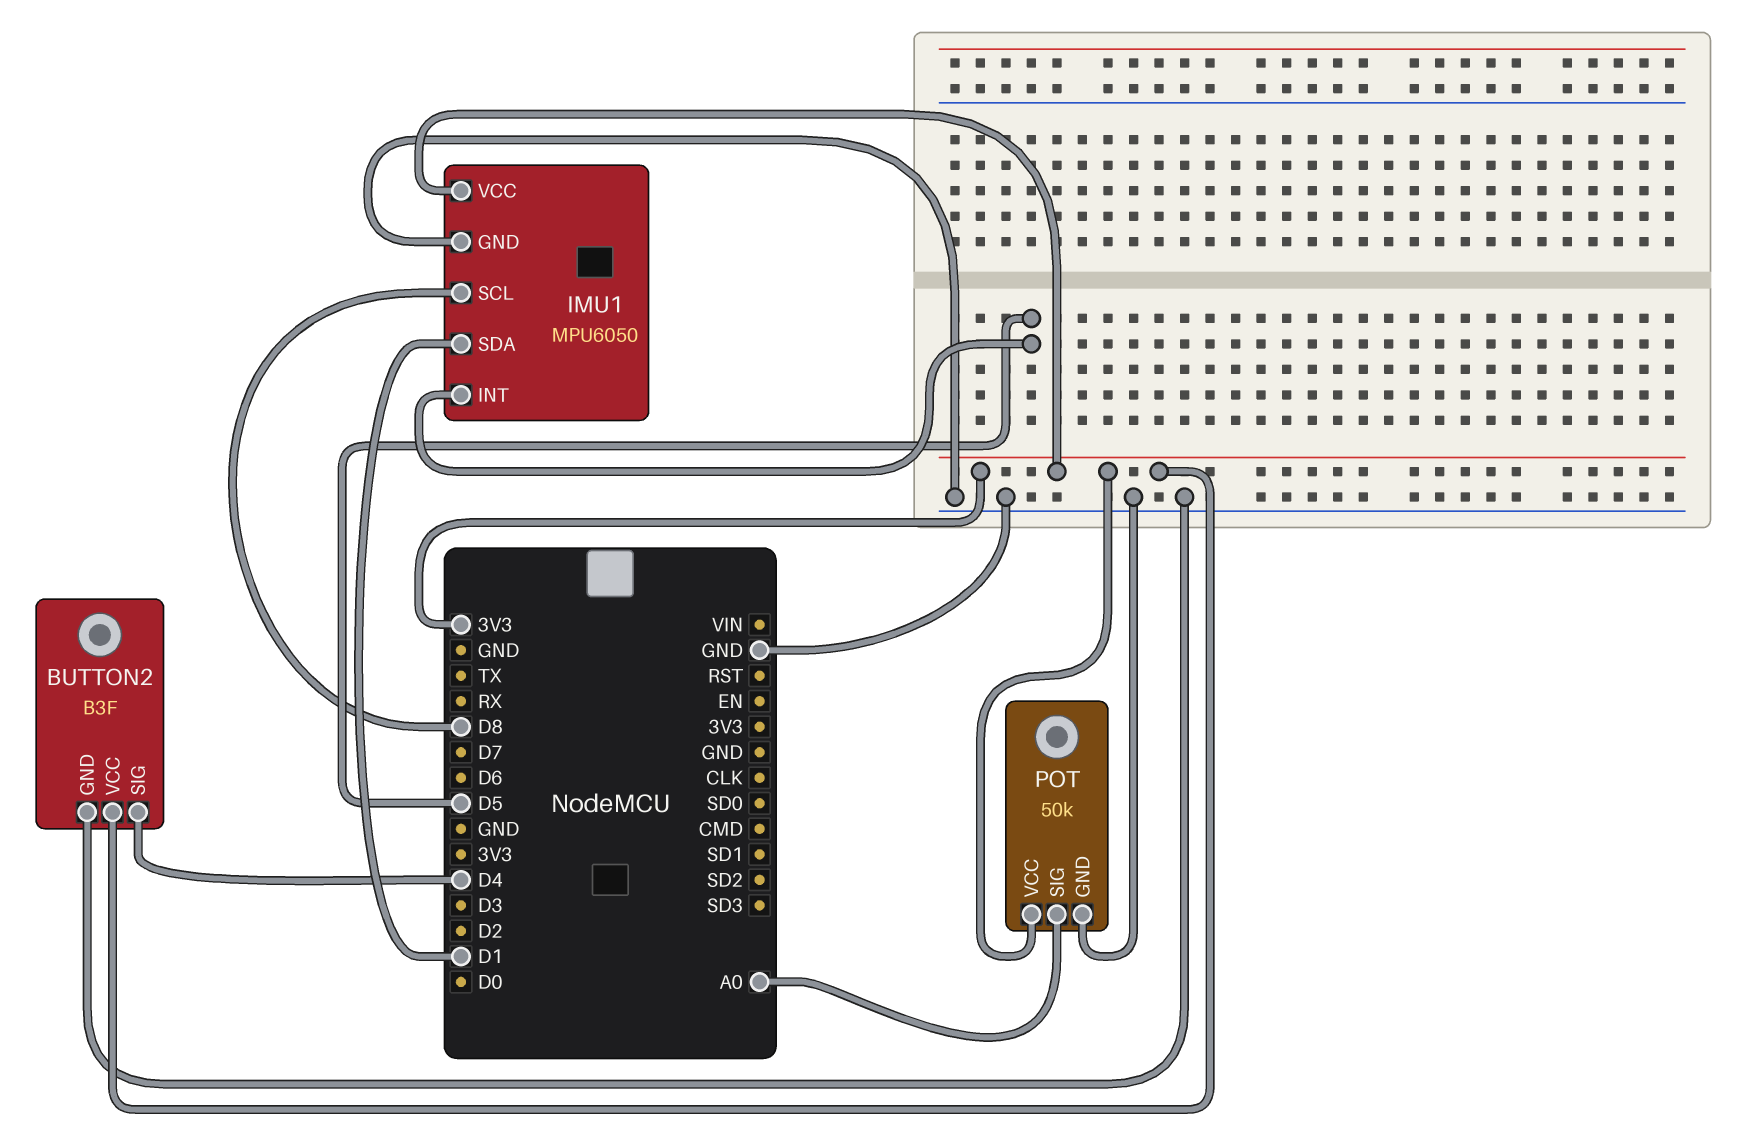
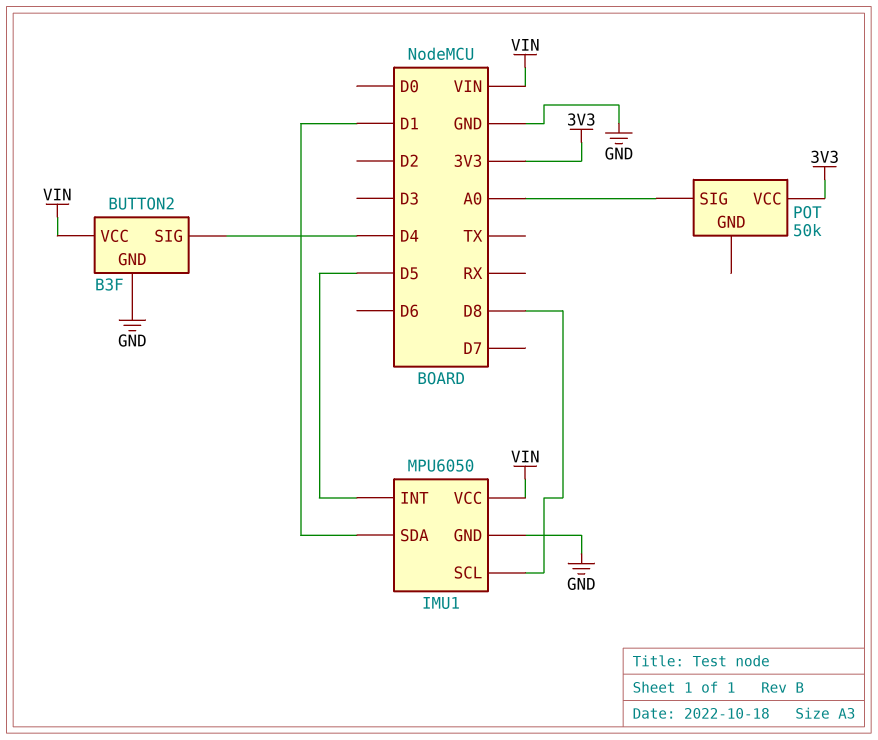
BUTTON2 pin VCC: 3V3 -> VIN
IMU1 pin VCC: 3V3 -> VIN
POT pin GND: GND -> none

